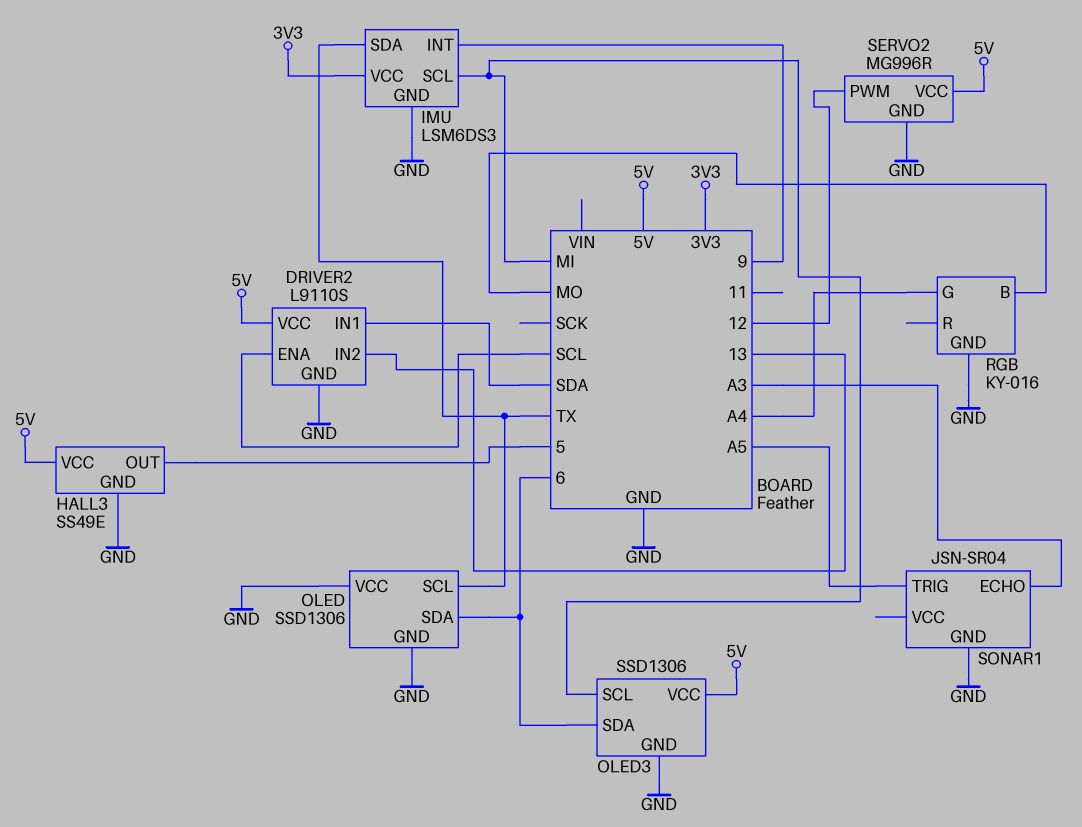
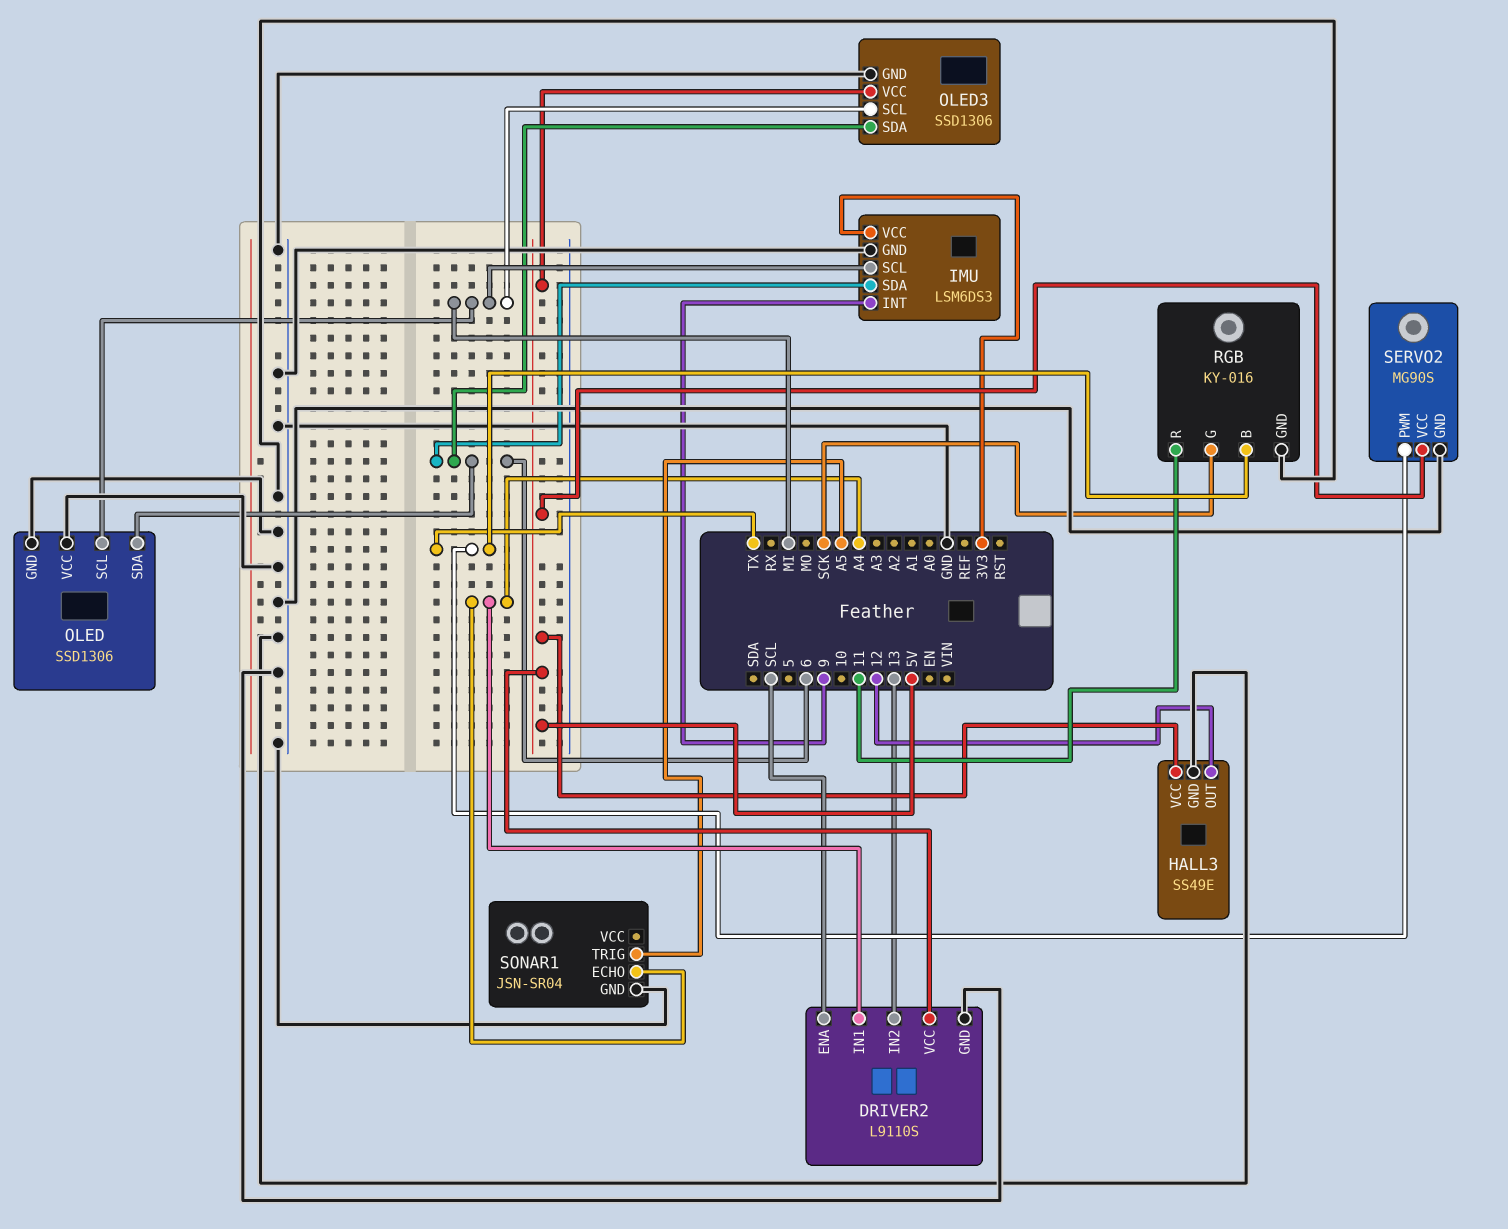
DRIVER2 pin IN1: SDA -> A4
HALL3 pin OUT: 5 -> 12
IMU pin SDA: TX -> 6
OLED pin SCL: TX -> MI
RGB pin B: MO -> TX
RGB pin G: A4 -> SCK
RGB pin R: none -> 11
SERVO2: MG996R -> MG90S
SERVO2 pin PWM: 12 -> TX
SONAR1 pin ECHO: A3 -> A4

